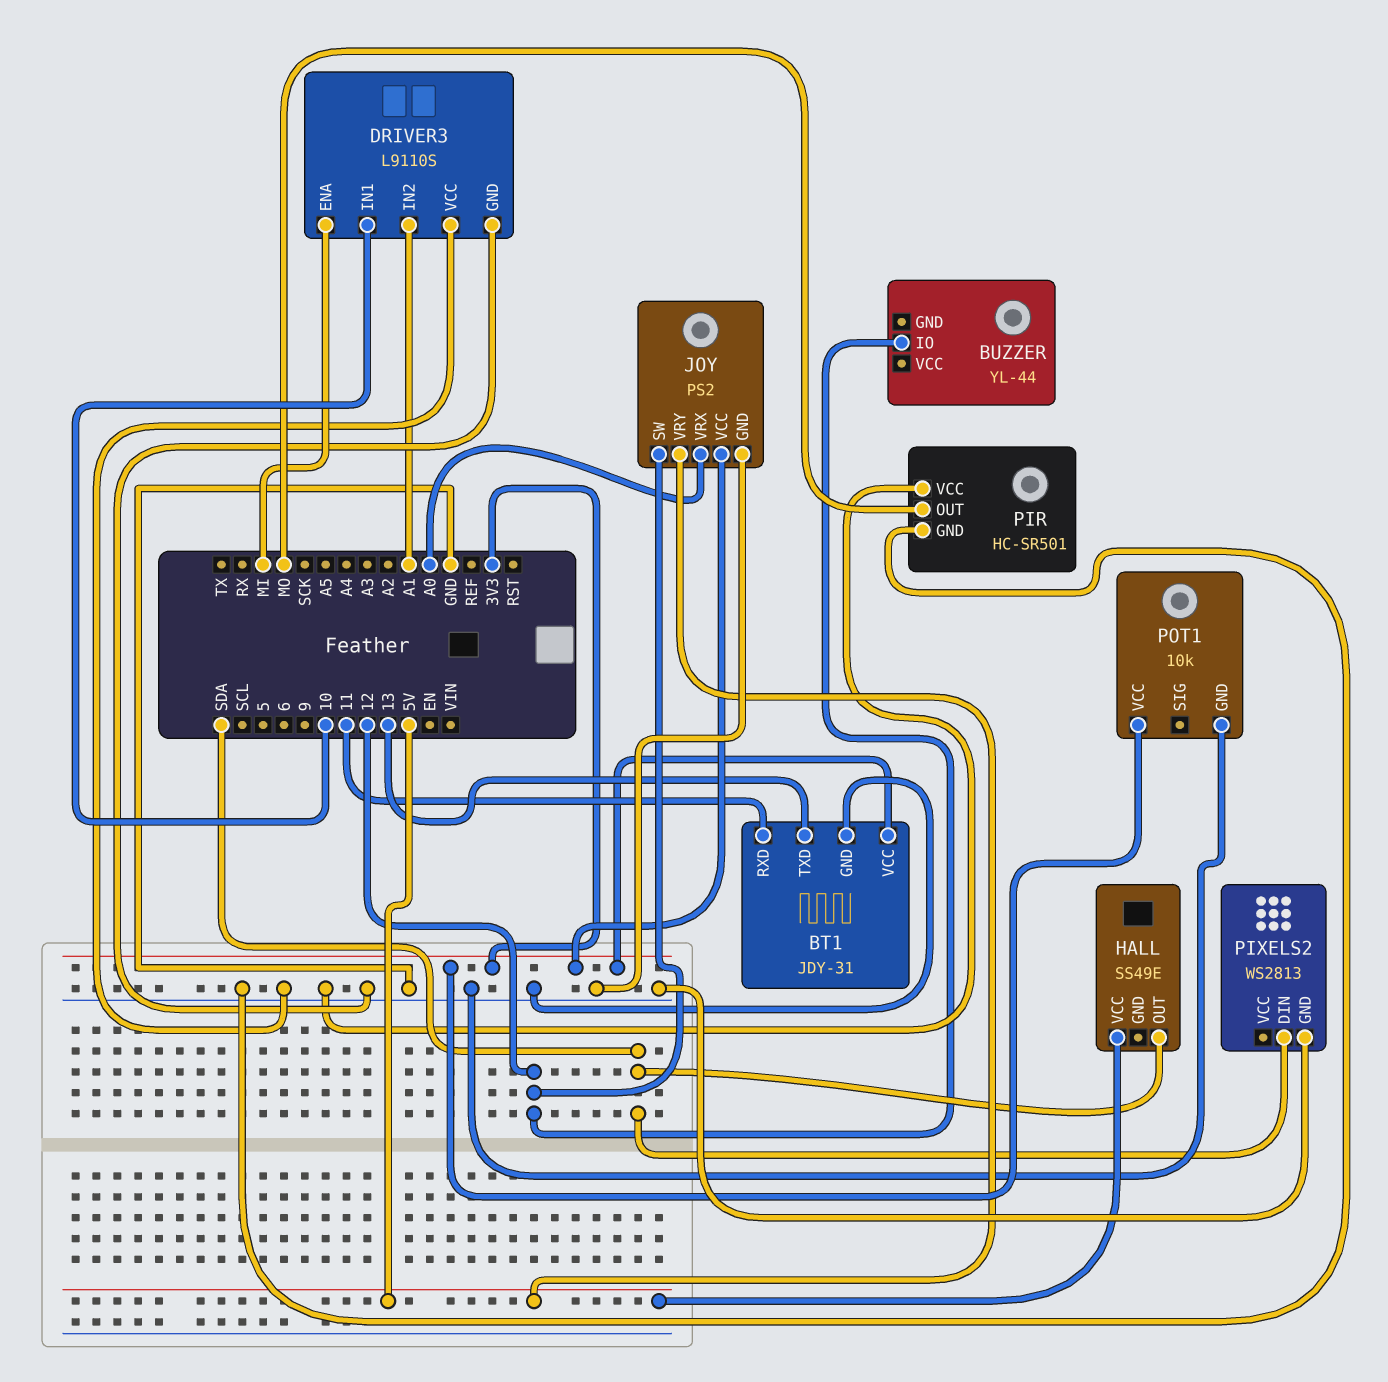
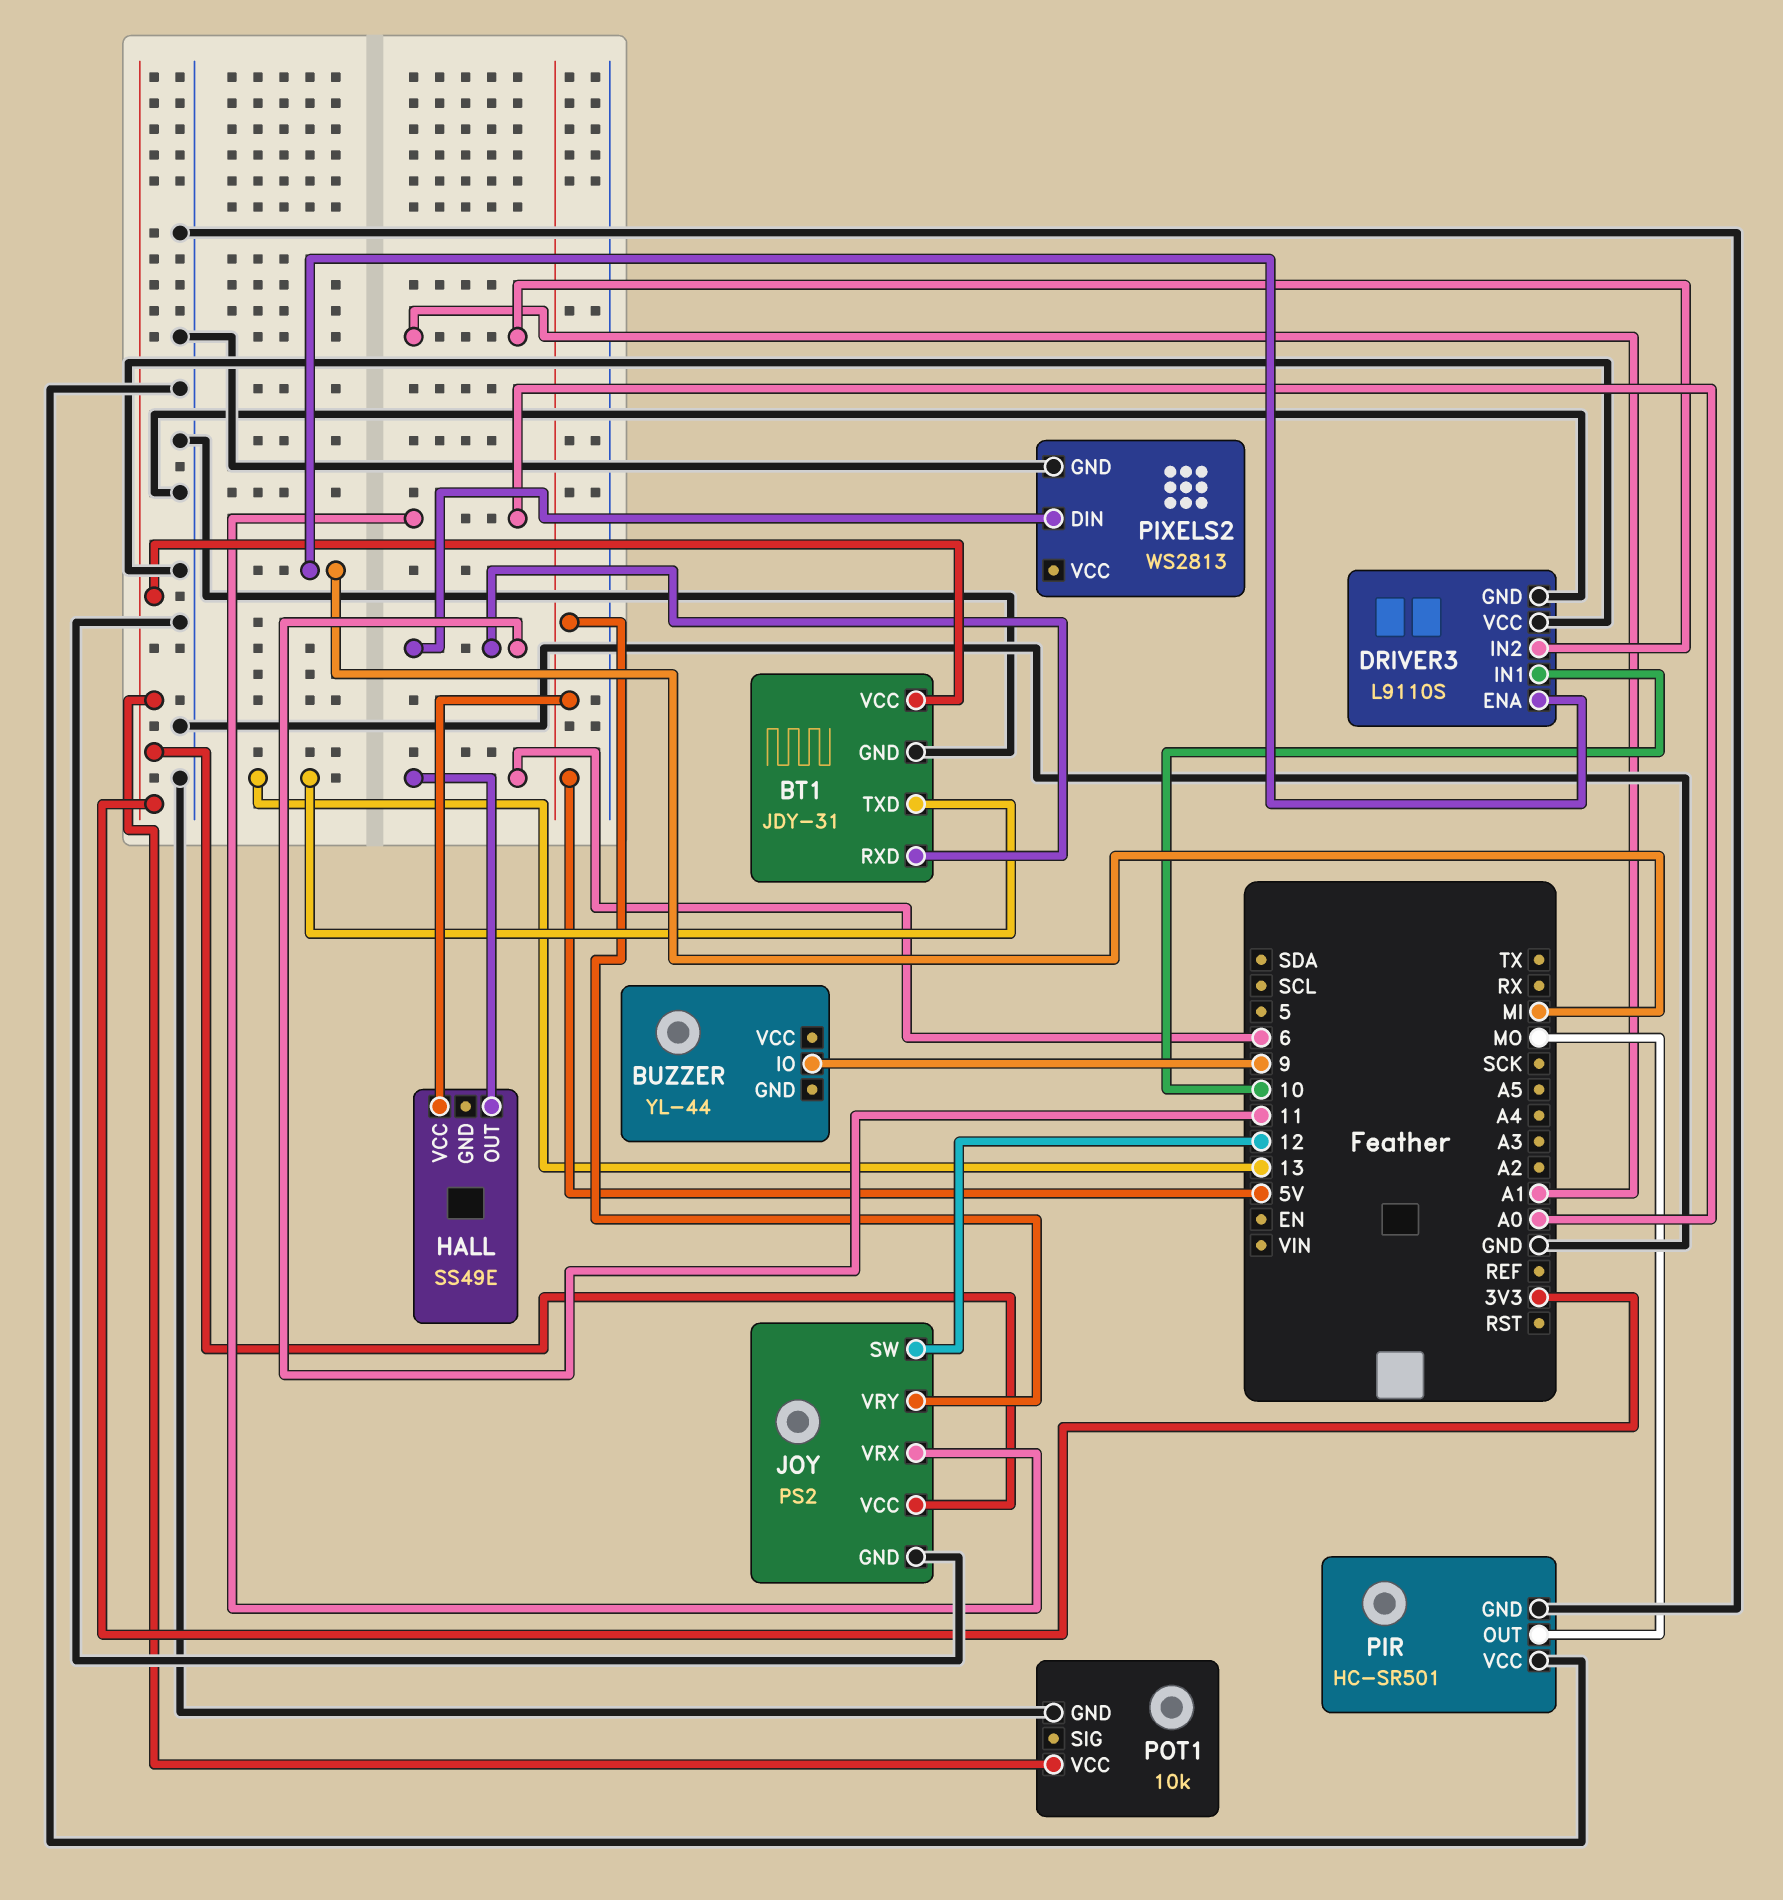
BUZZER pin IO: 12 -> 9
HALL pin OUT: SDA -> 6
PIXELS2 pin DIN: SDA -> 11

